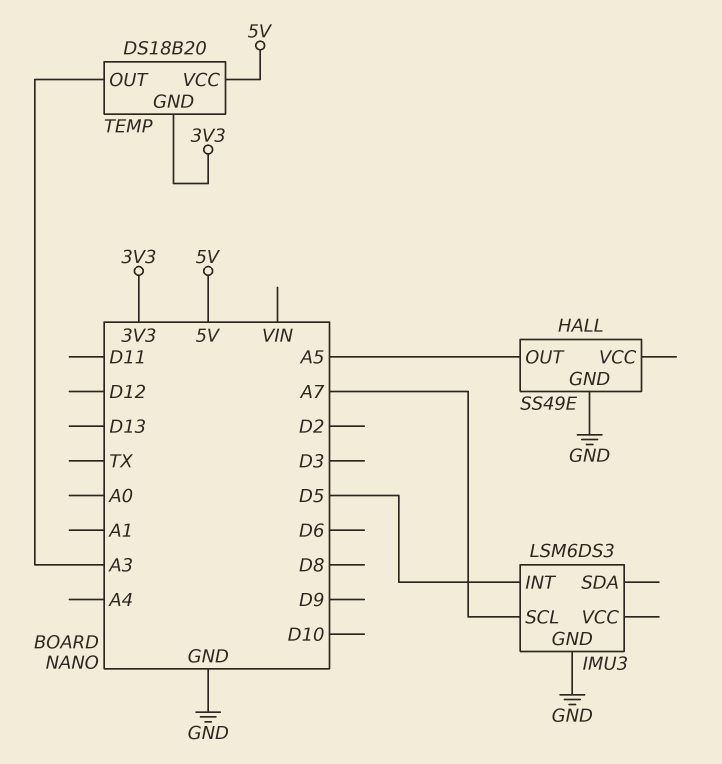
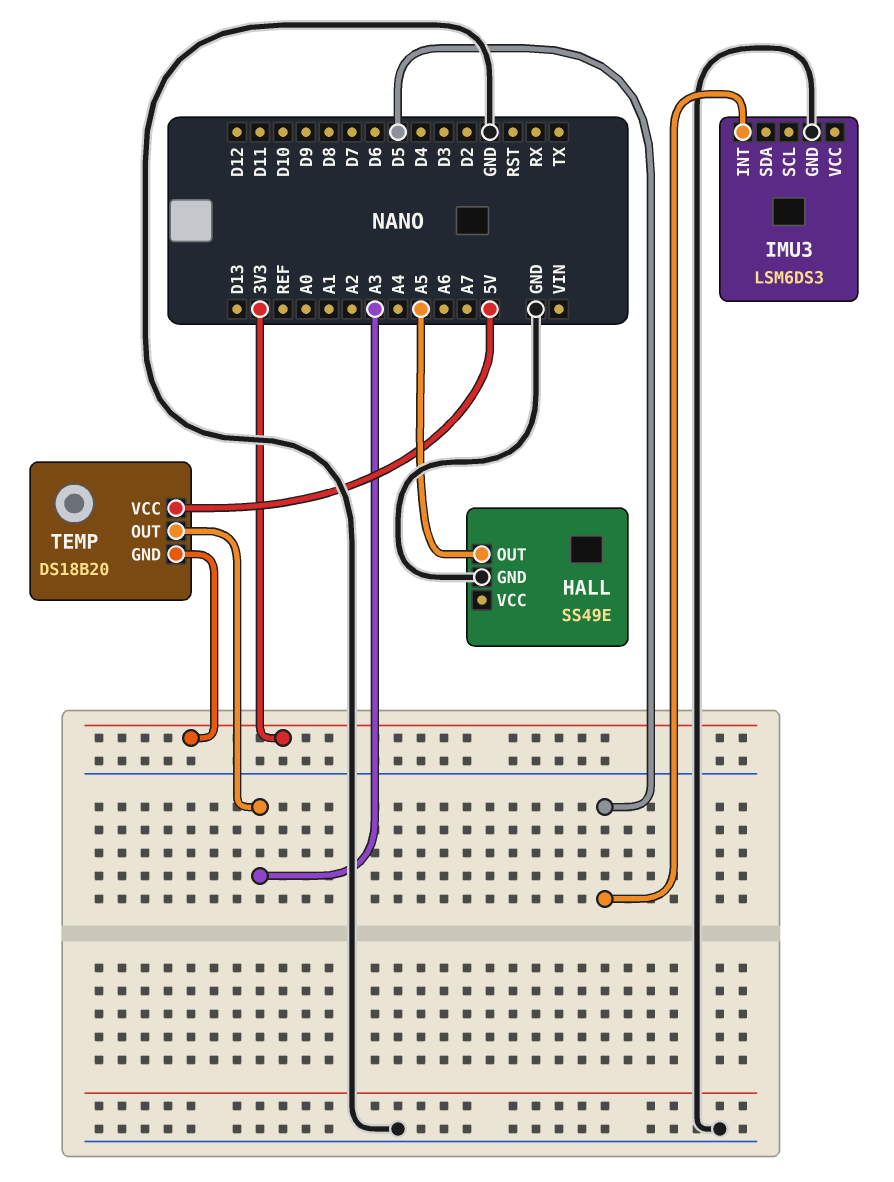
IMU3 pin SCL: A7 -> none

